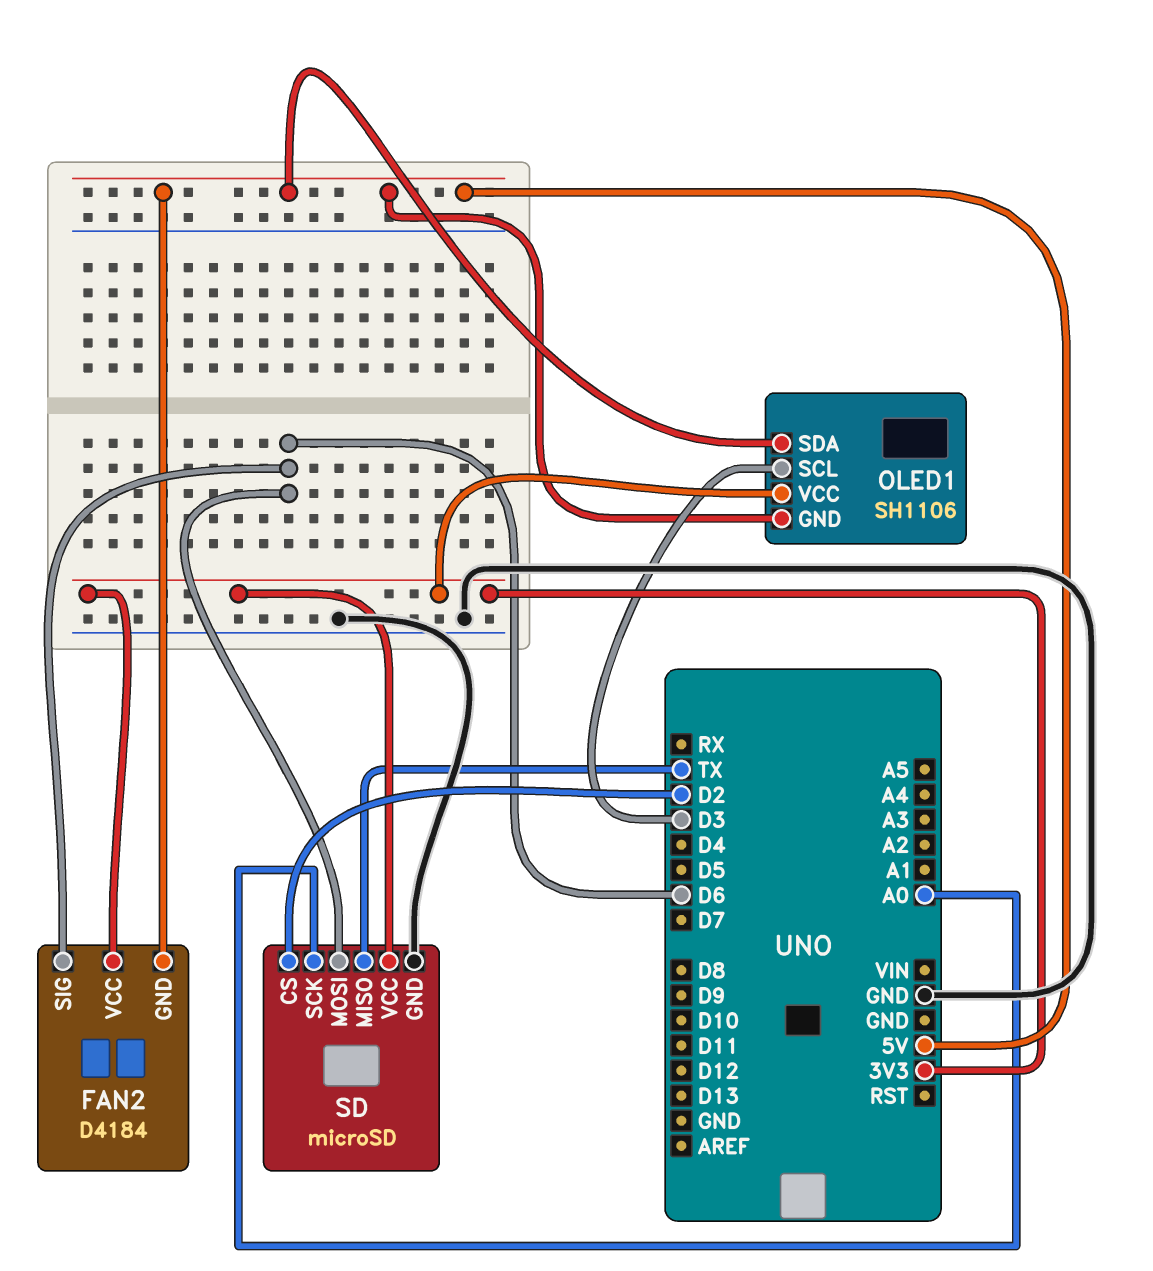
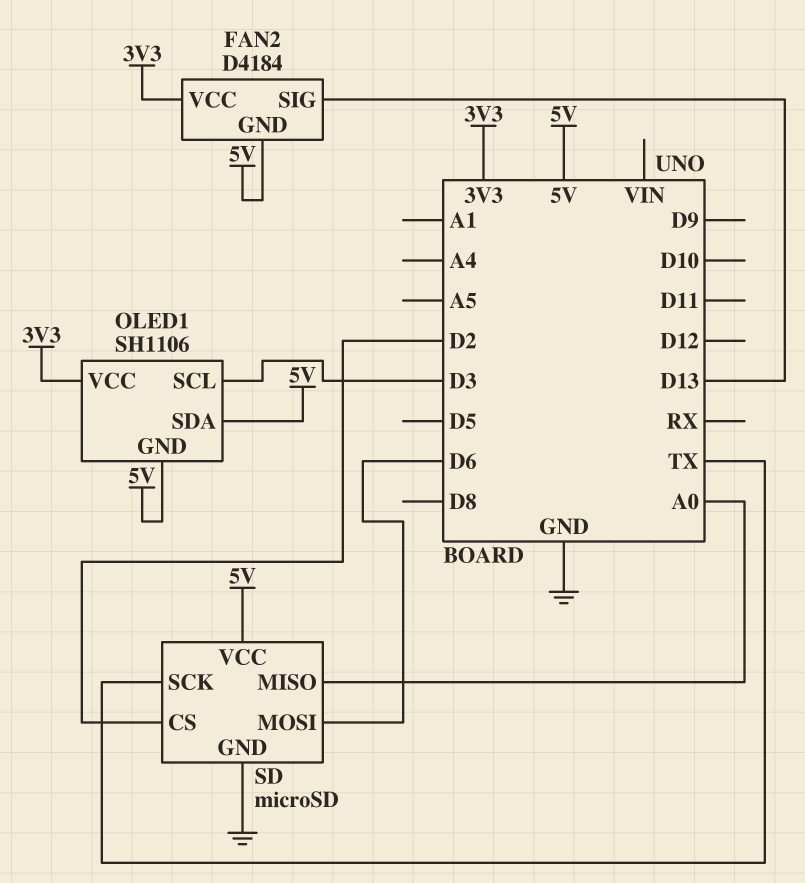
FAN2 pin SIG: D6 -> D13
SD pin MISO: TX -> A0
SD pin SCK: A0 -> TX
SD pin VCC: 3V3 -> 5V

